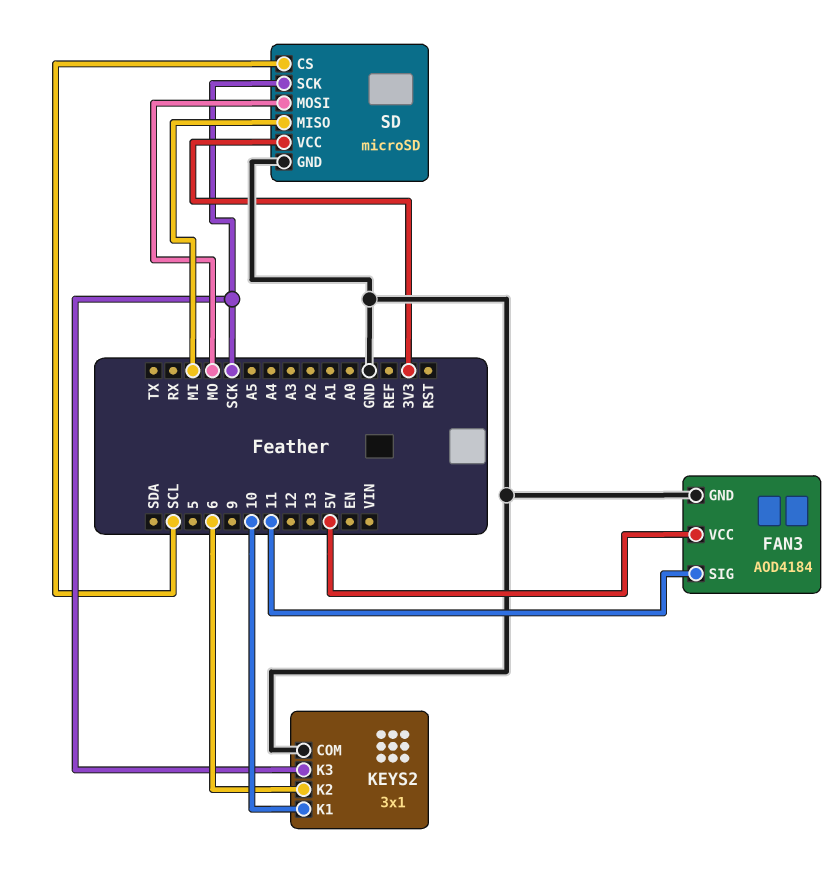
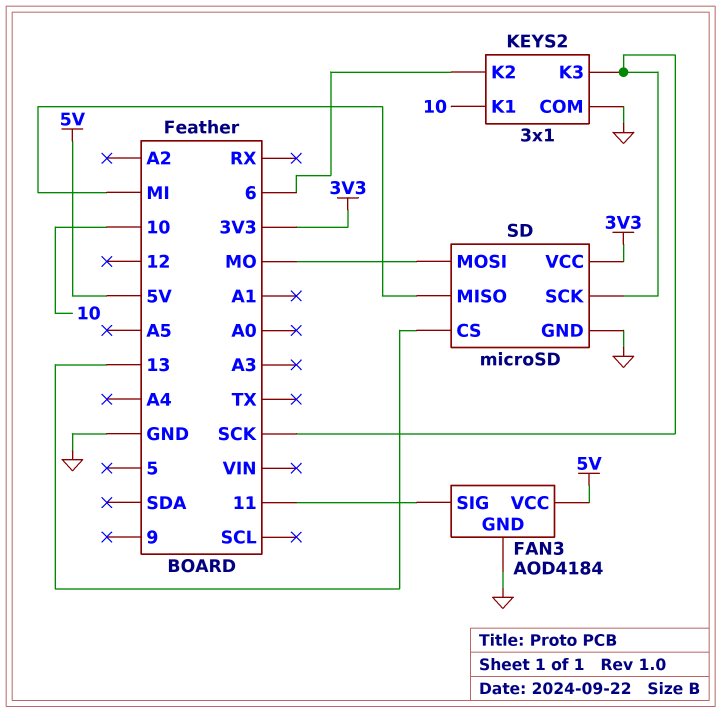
SD pin CS: SCL -> 13

